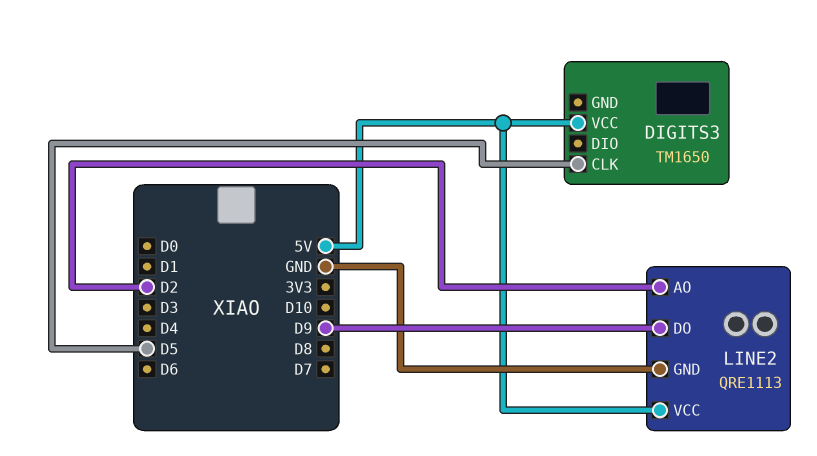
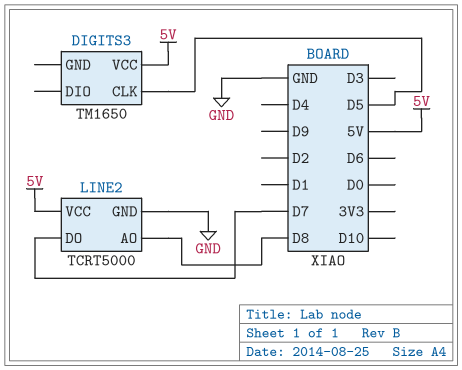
LINE2: QRE1113 -> TCRT5000
LINE2 pin AO: D2 -> D8
LINE2 pin DO: D9 -> D7

